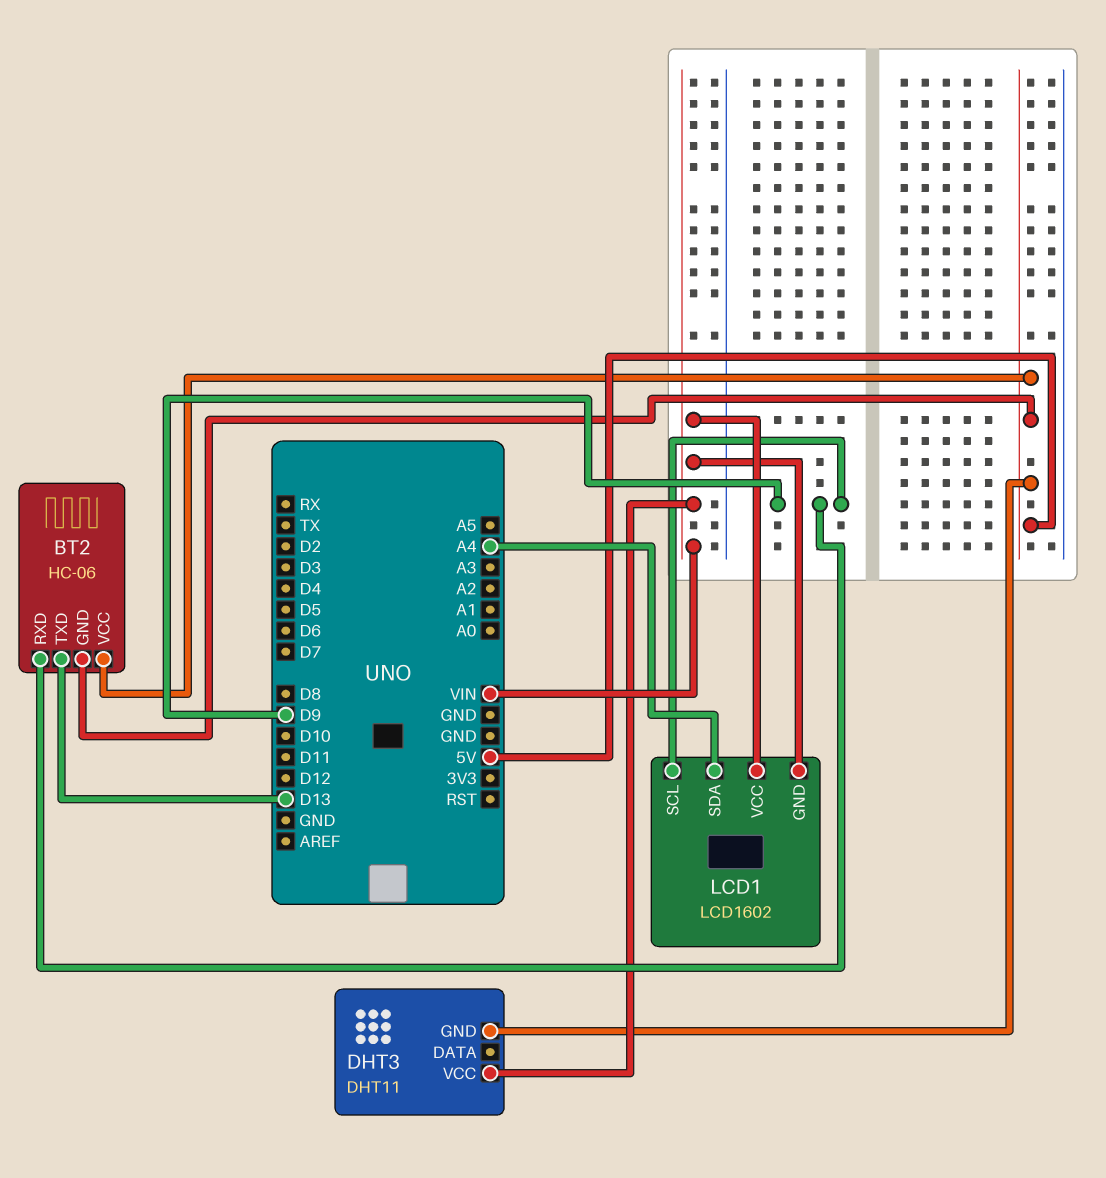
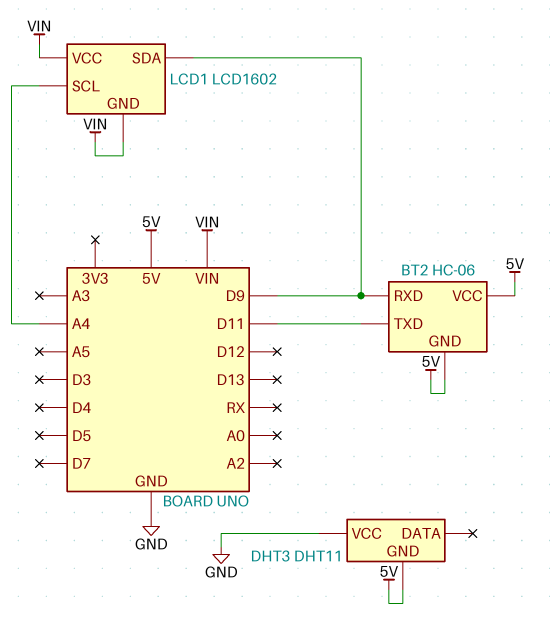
BT2 pin TXD: D13 -> D11
DHT3 pin VCC: VIN -> GND
LCD1 pin SCL: D9 -> A4
LCD1 pin SDA: A4 -> D9

